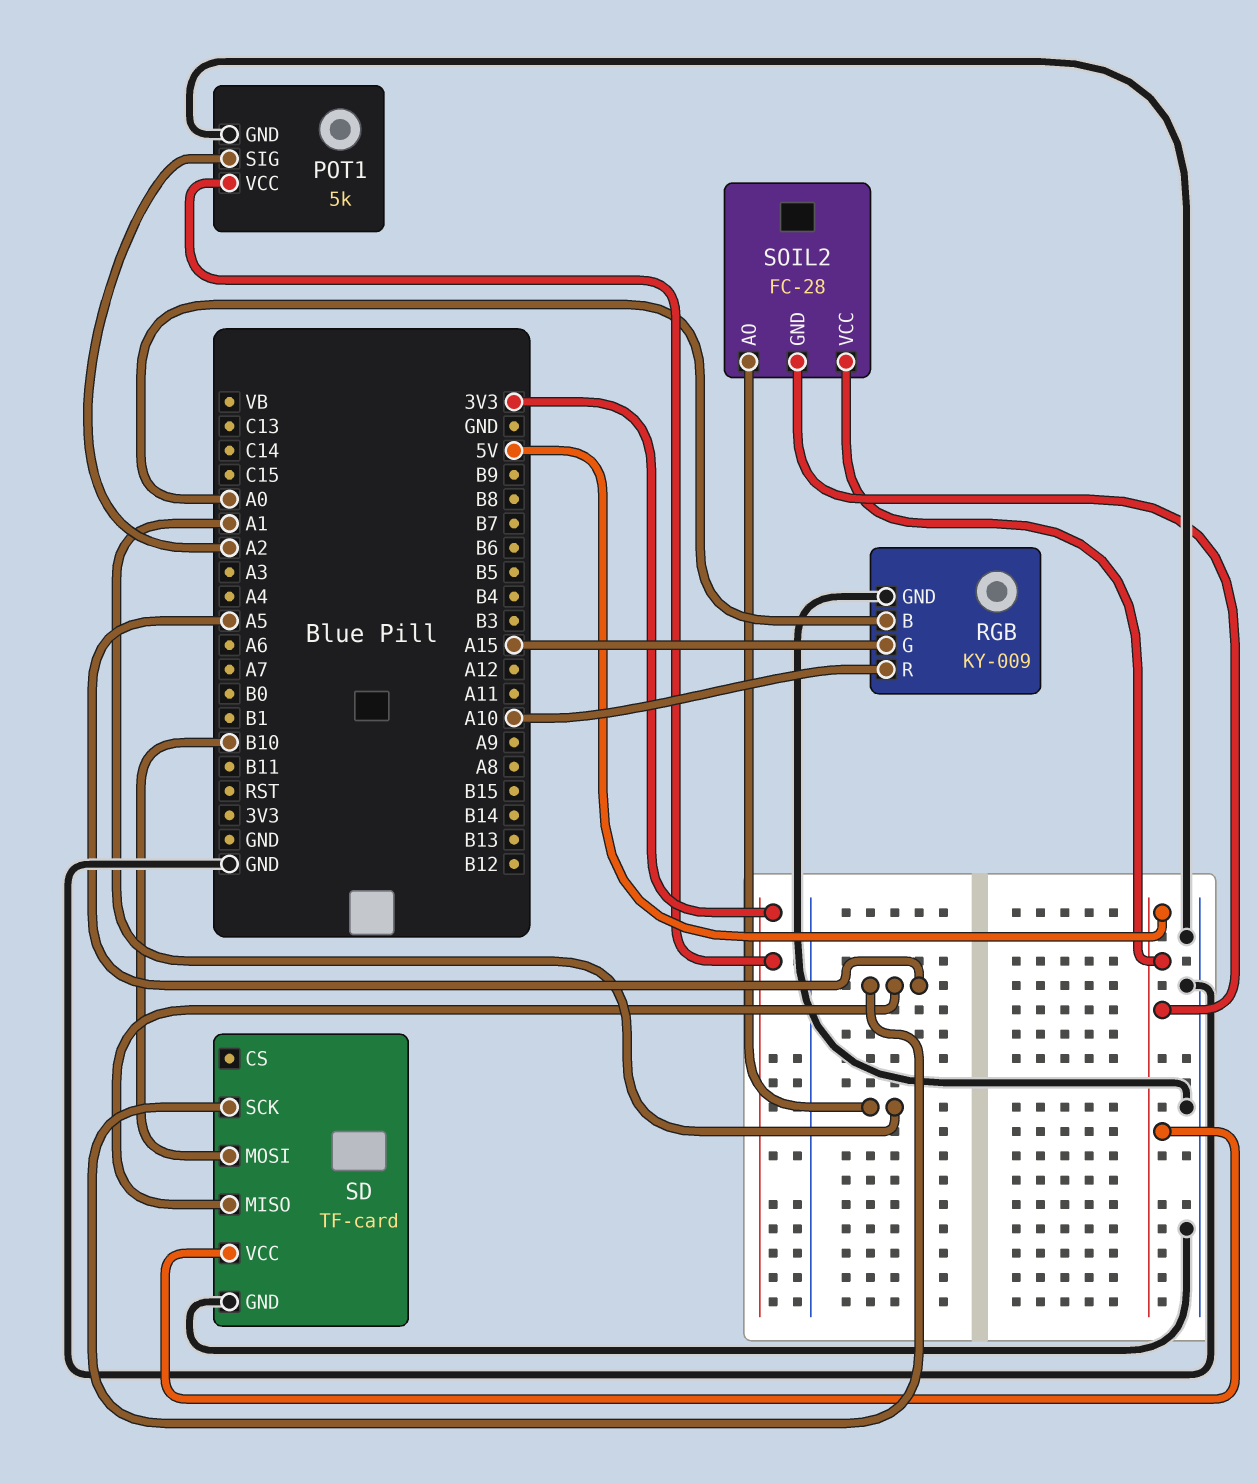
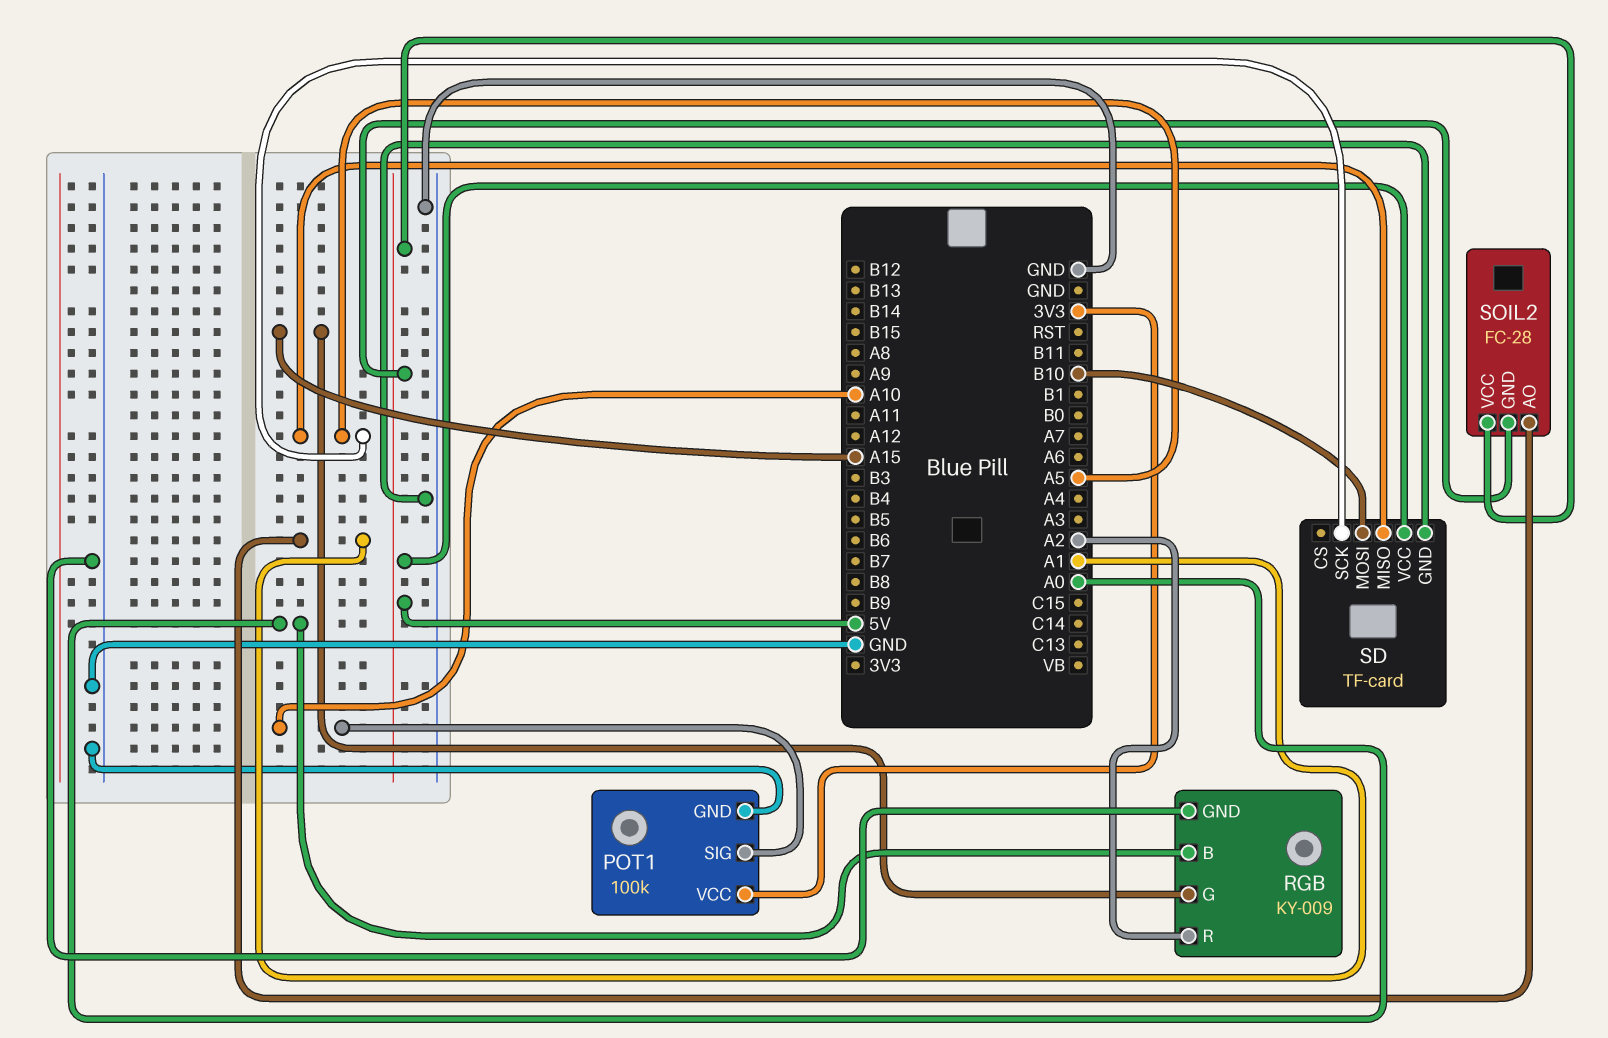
POT1: 5k -> 100k
POT1 pin SIG: A2 -> A10
RGB pin R: A10 -> A2

